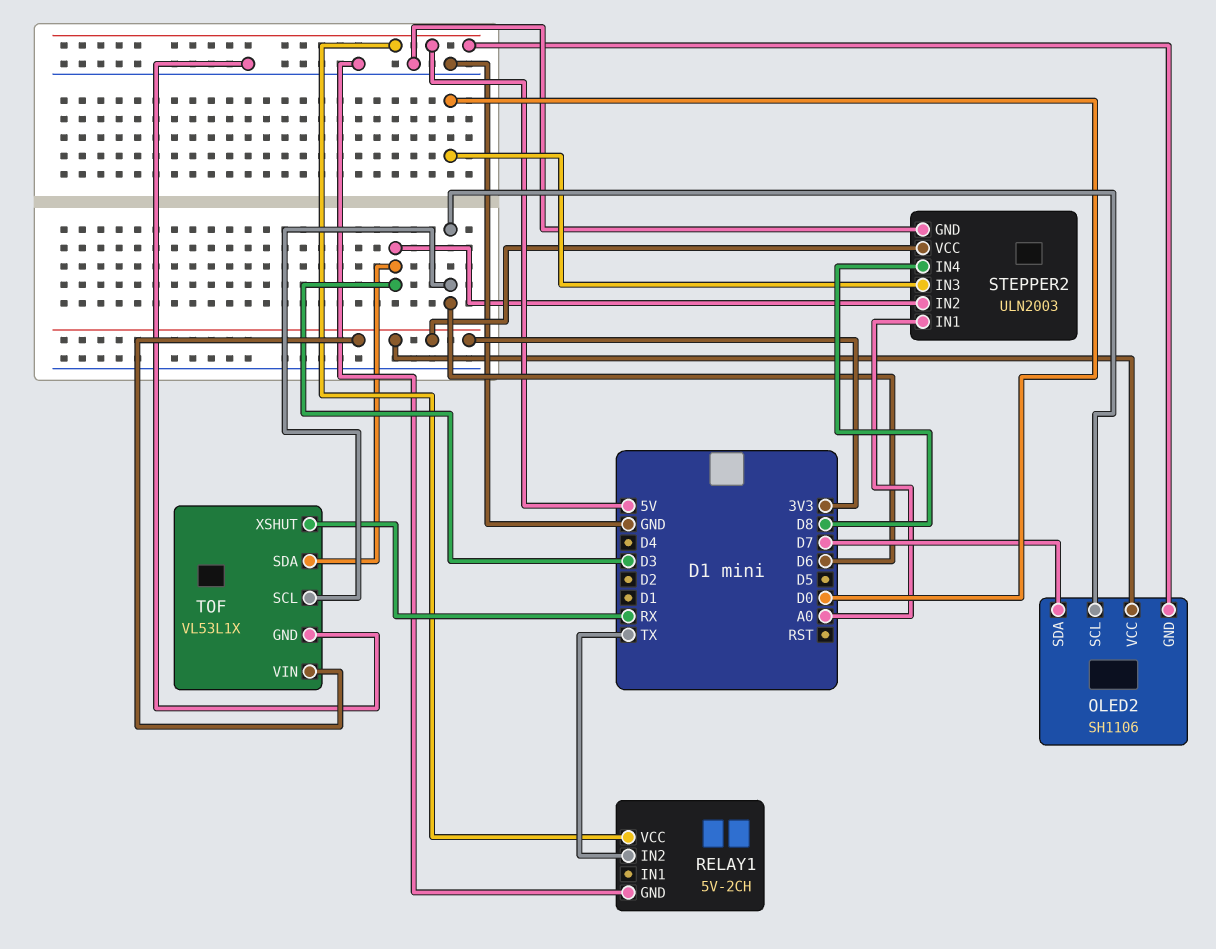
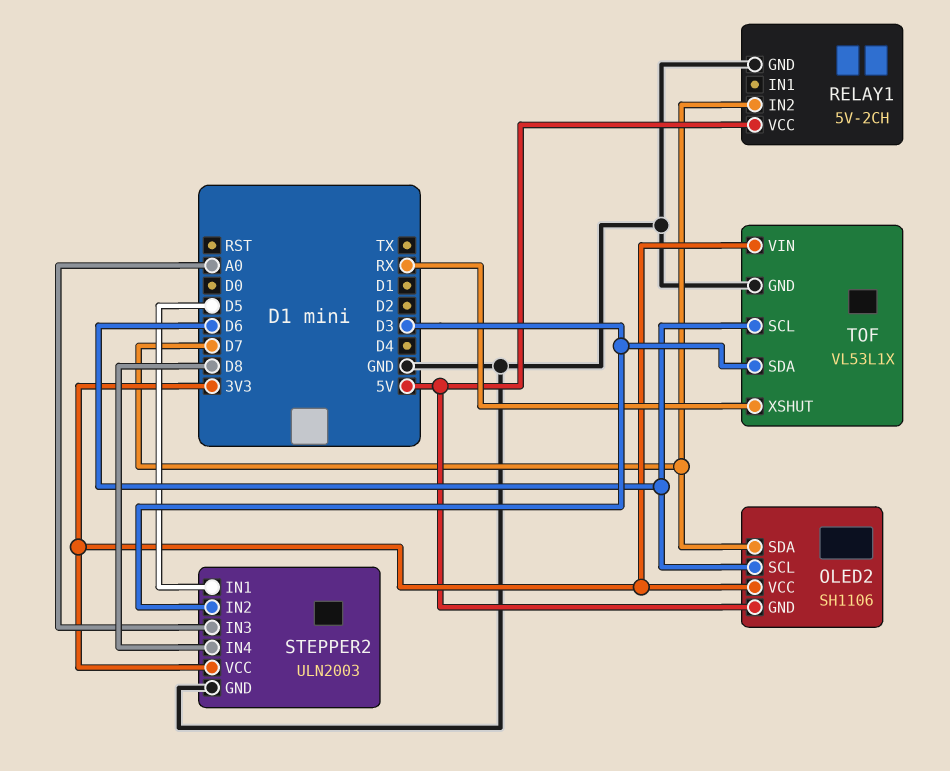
RELAY1 pin IN2: TX -> D7
STEPPER2 pin IN1: A0 -> D5
STEPPER2 pin IN3: D0 -> A0

